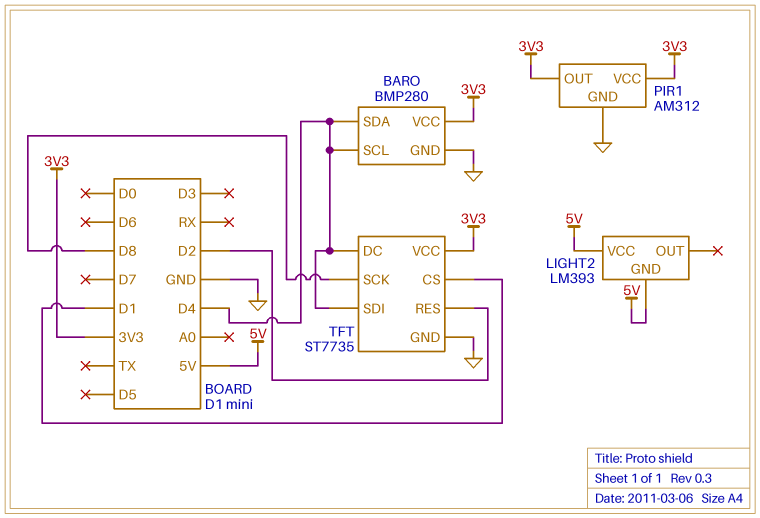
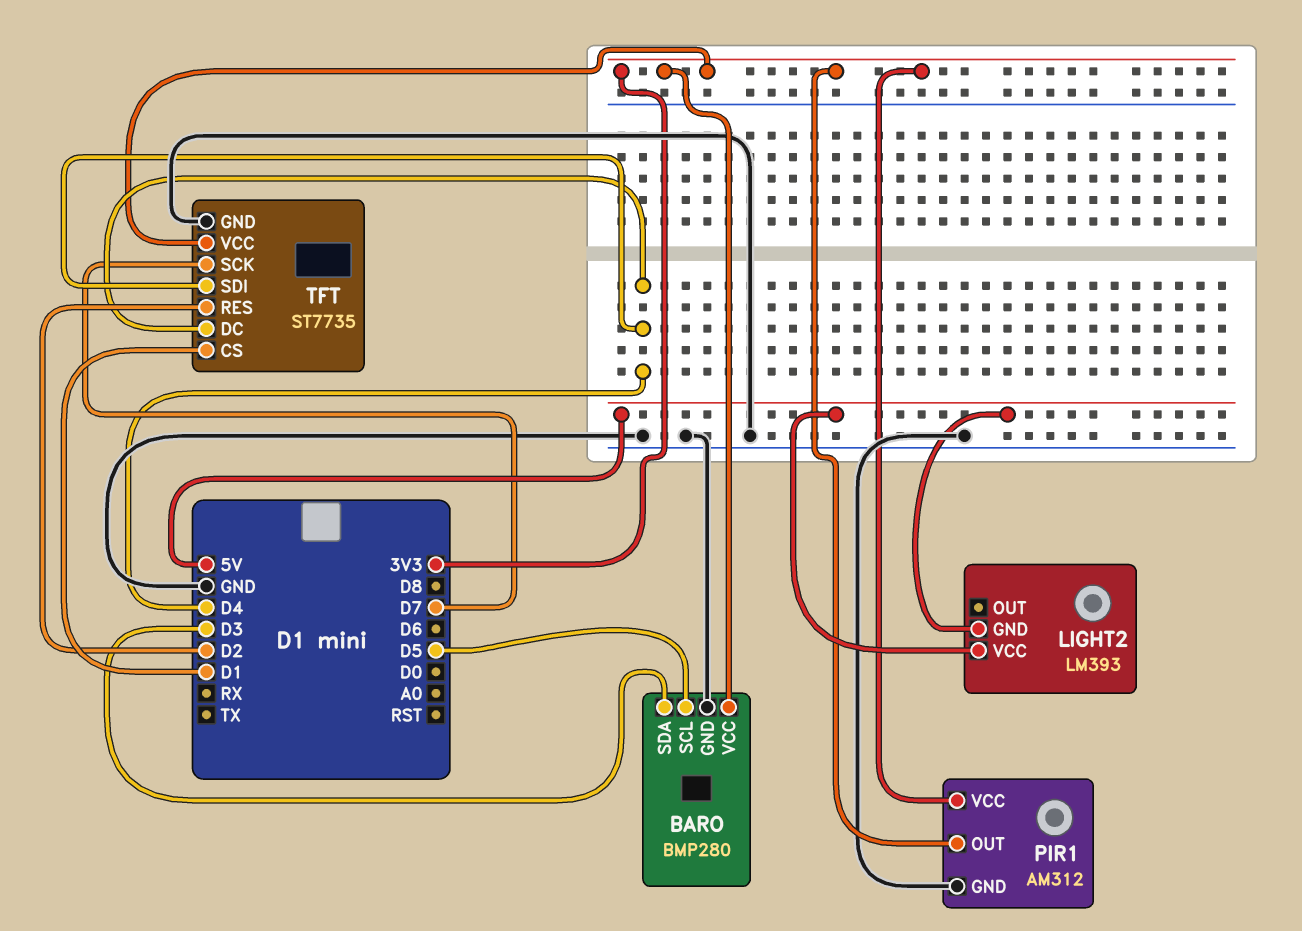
BARO pin SCL: D4 -> D5
BARO pin SDA: D4 -> D3
TFT pin SCK: D8 -> D7

